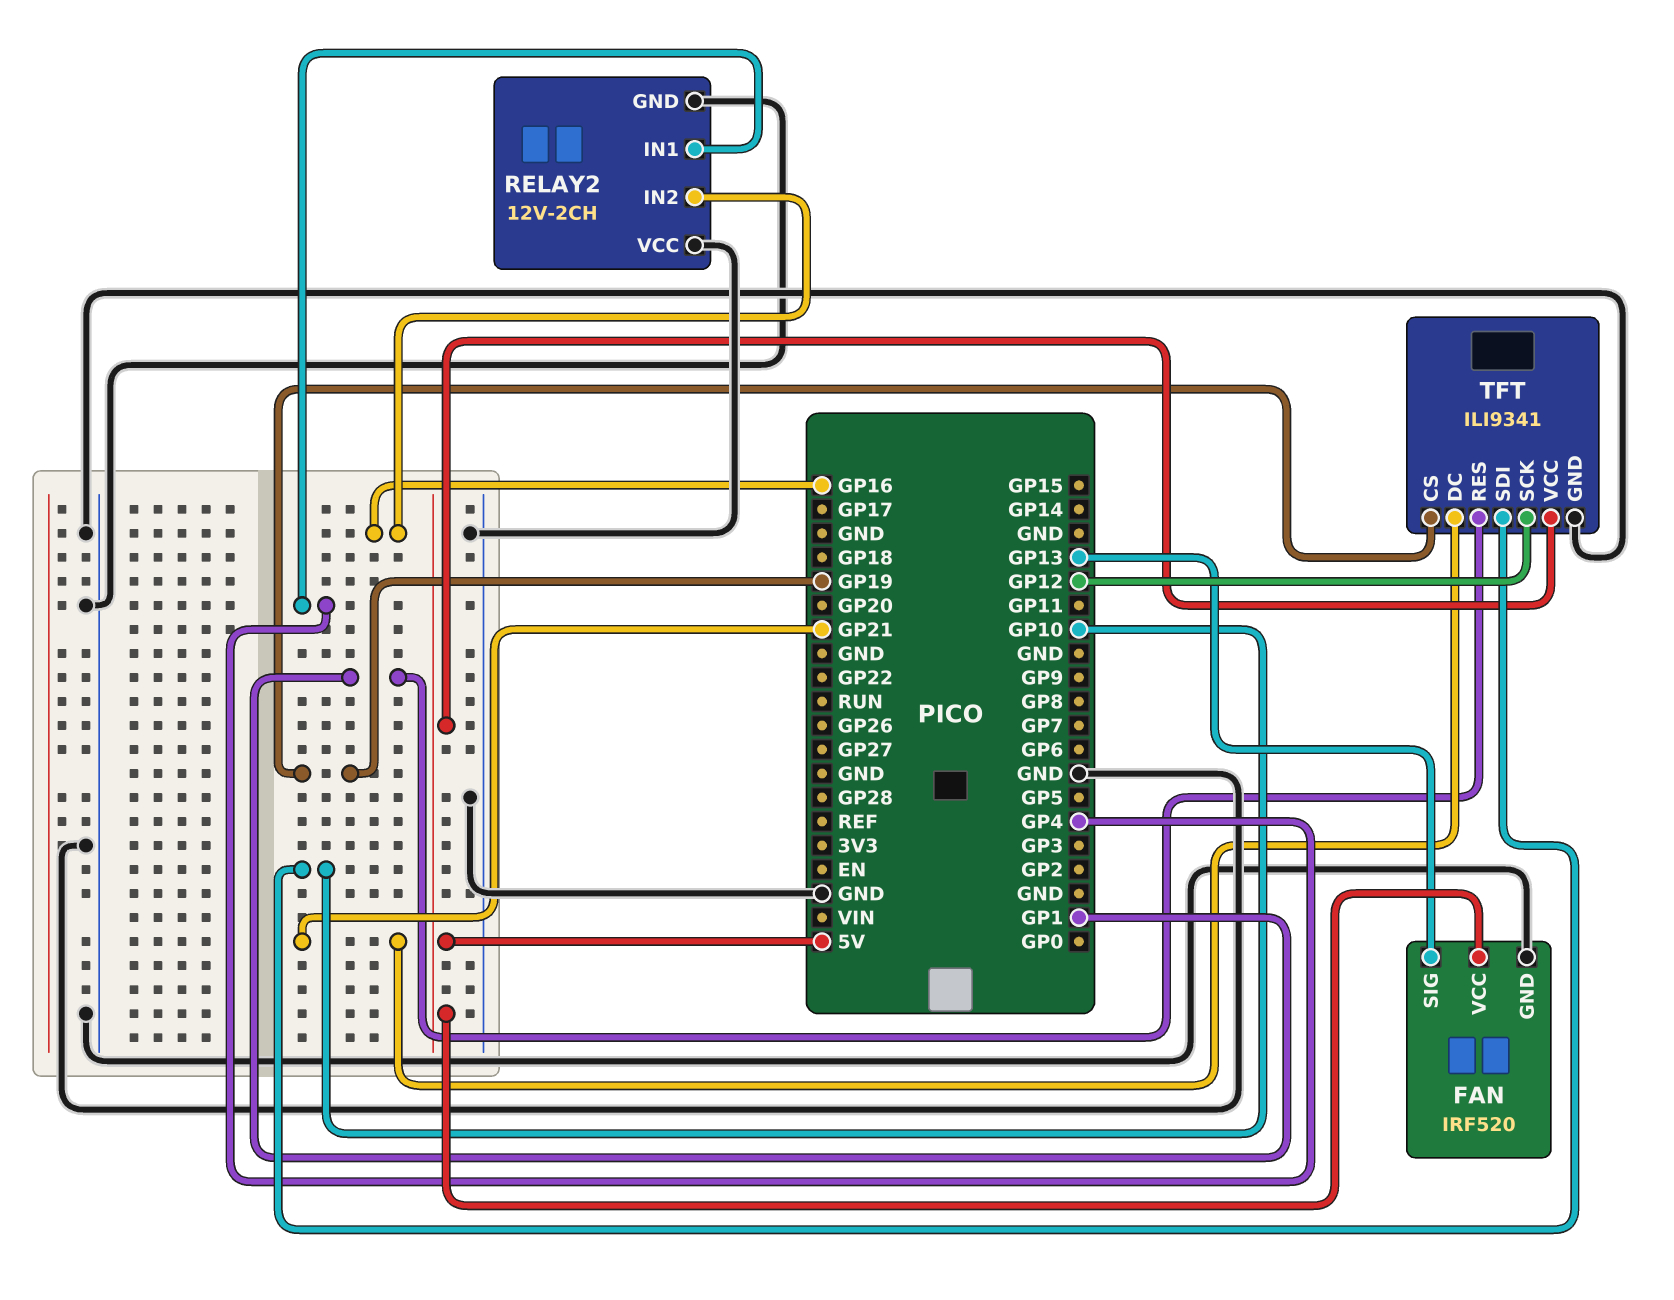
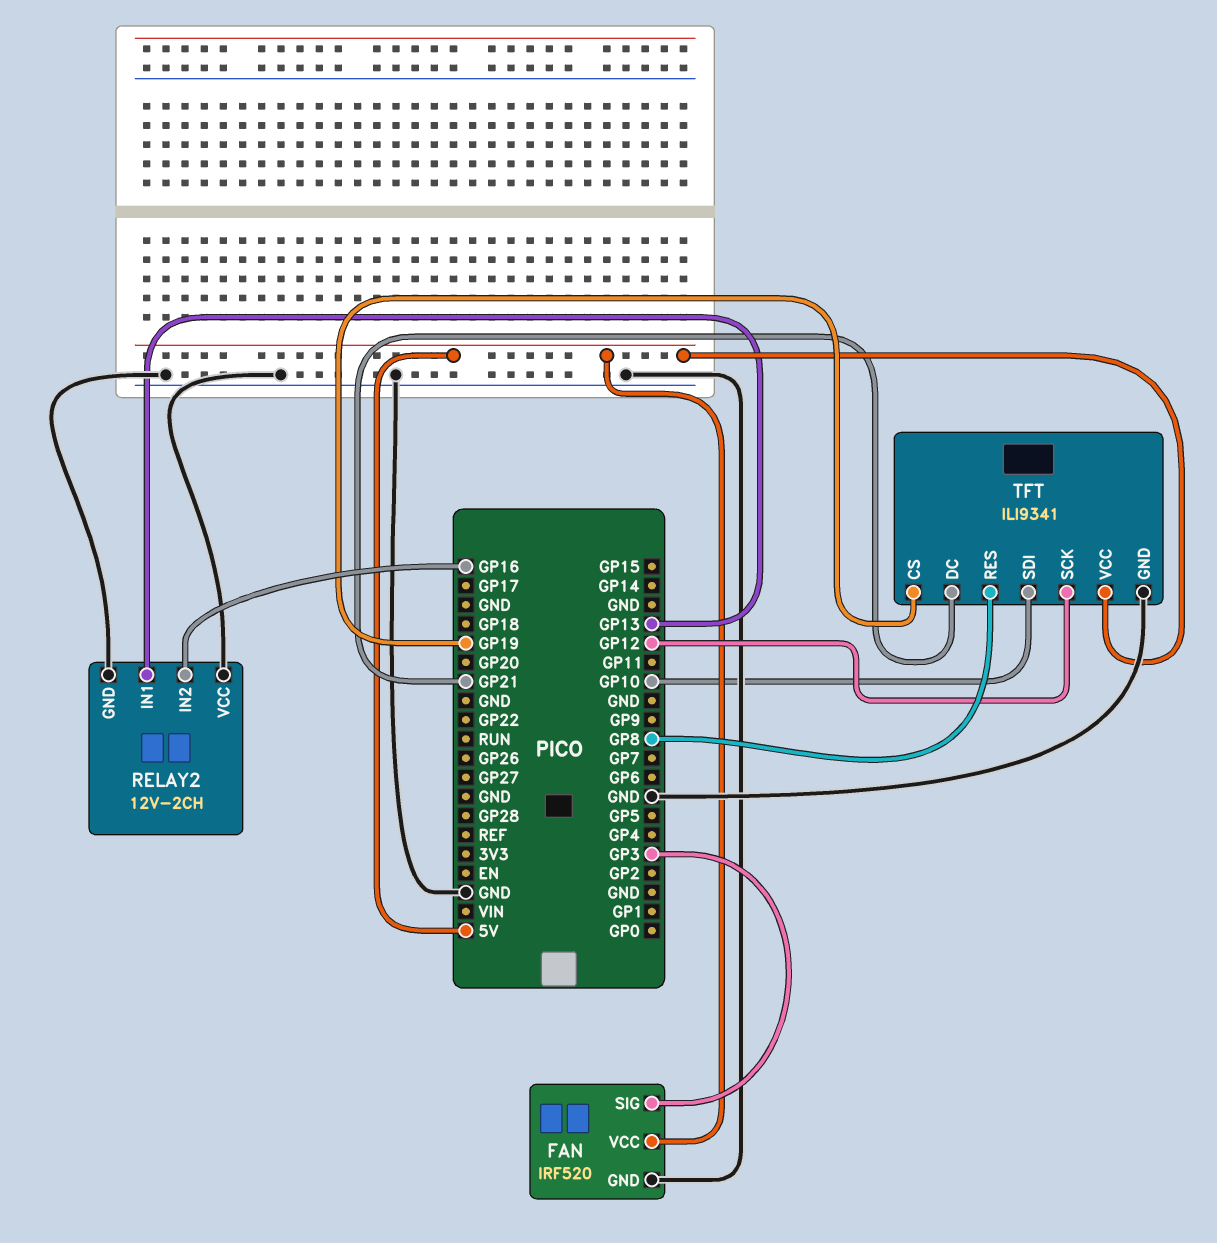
FAN pin SIG: GP13 -> GP3
RELAY2 pin IN1: GP4 -> GP13
TFT pin RES: GP1 -> GP8

